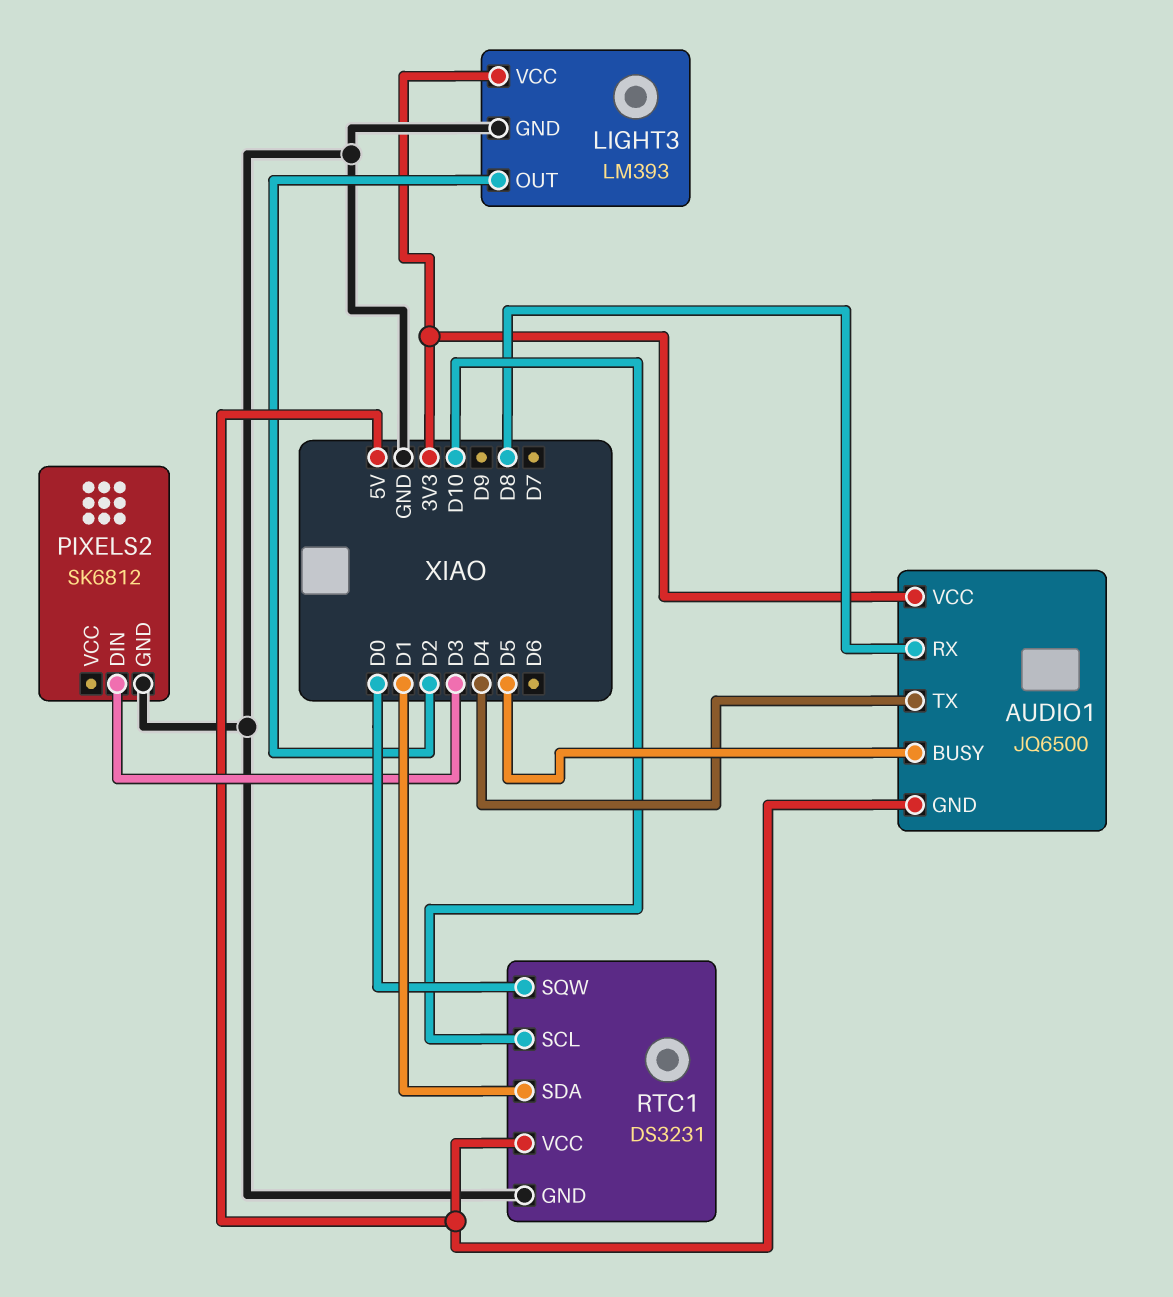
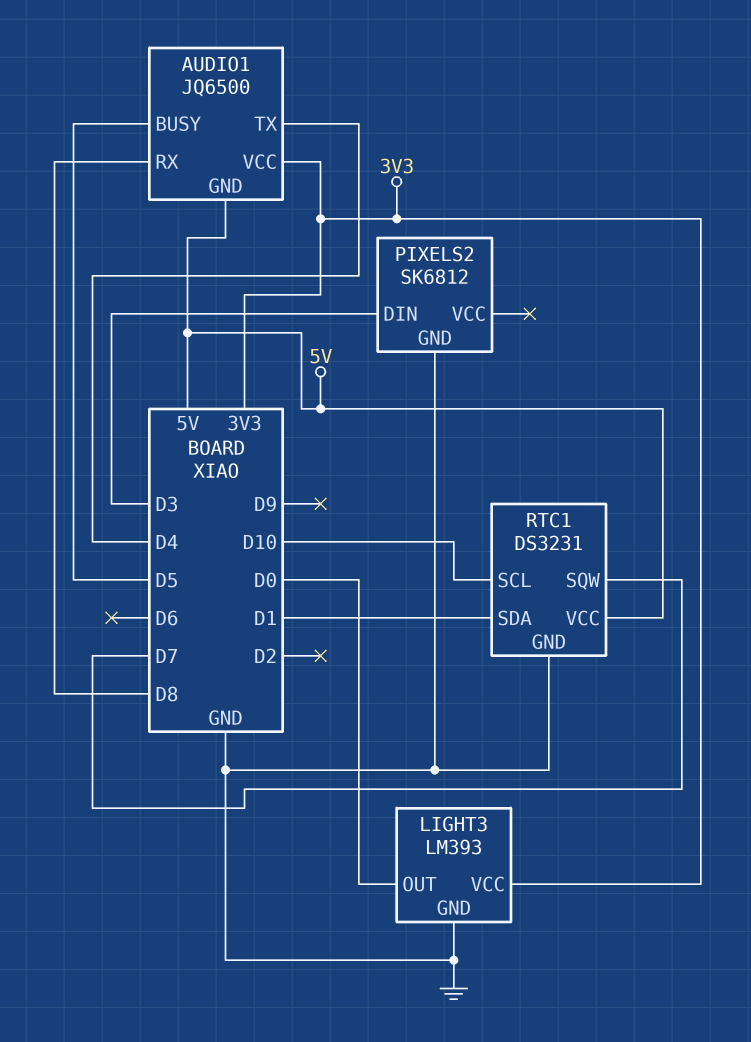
LIGHT3 pin OUT: D2 -> D0
RTC1 pin SQW: D0 -> D7

